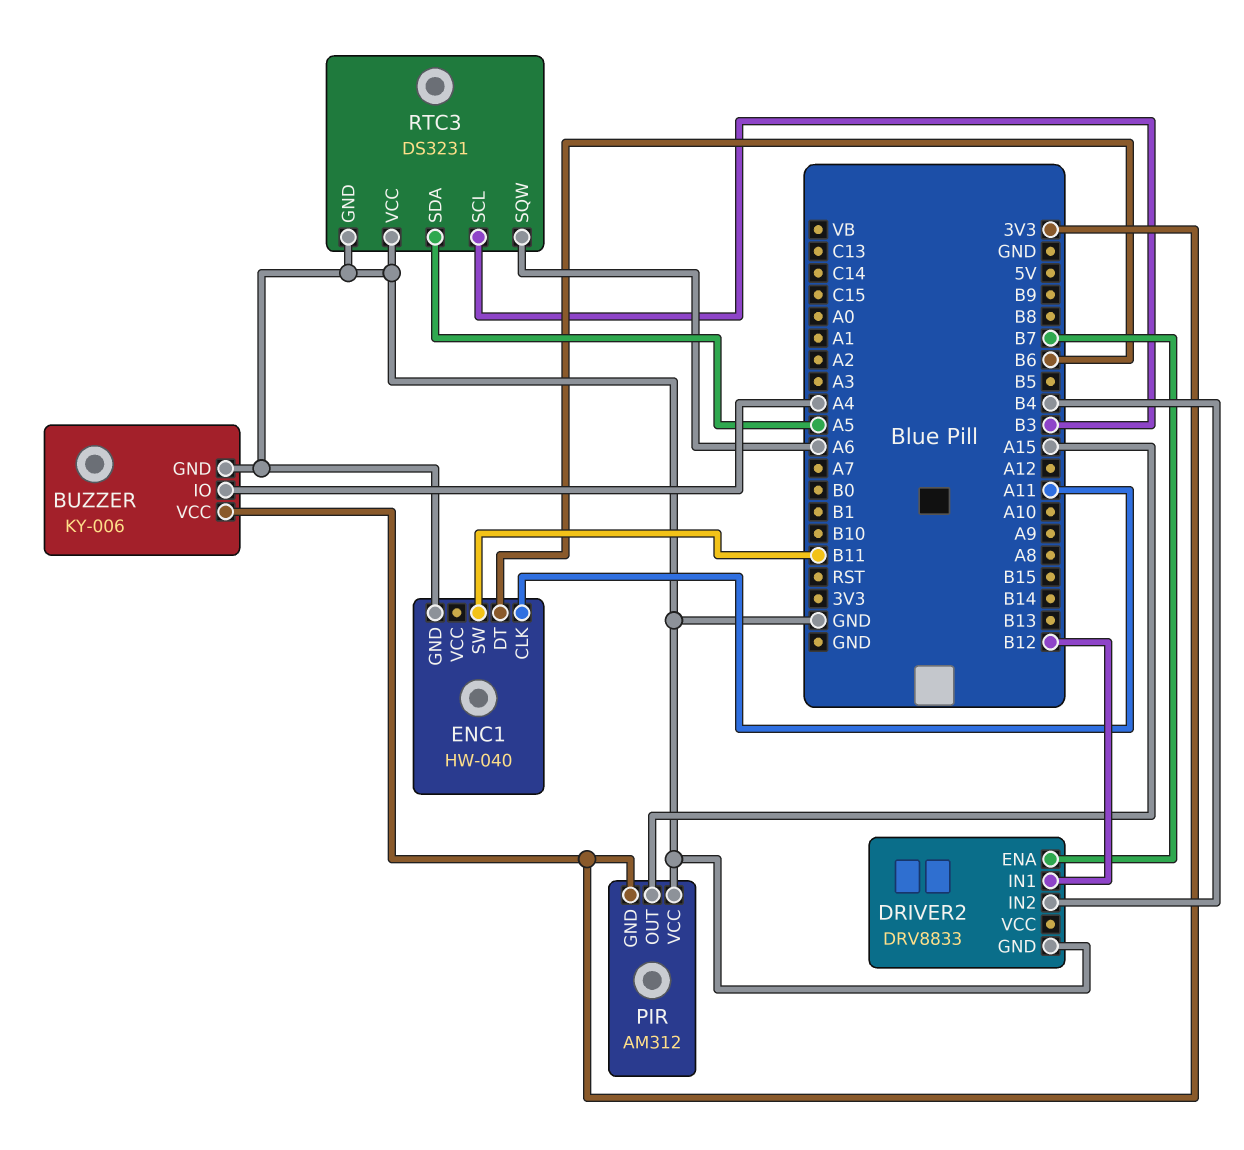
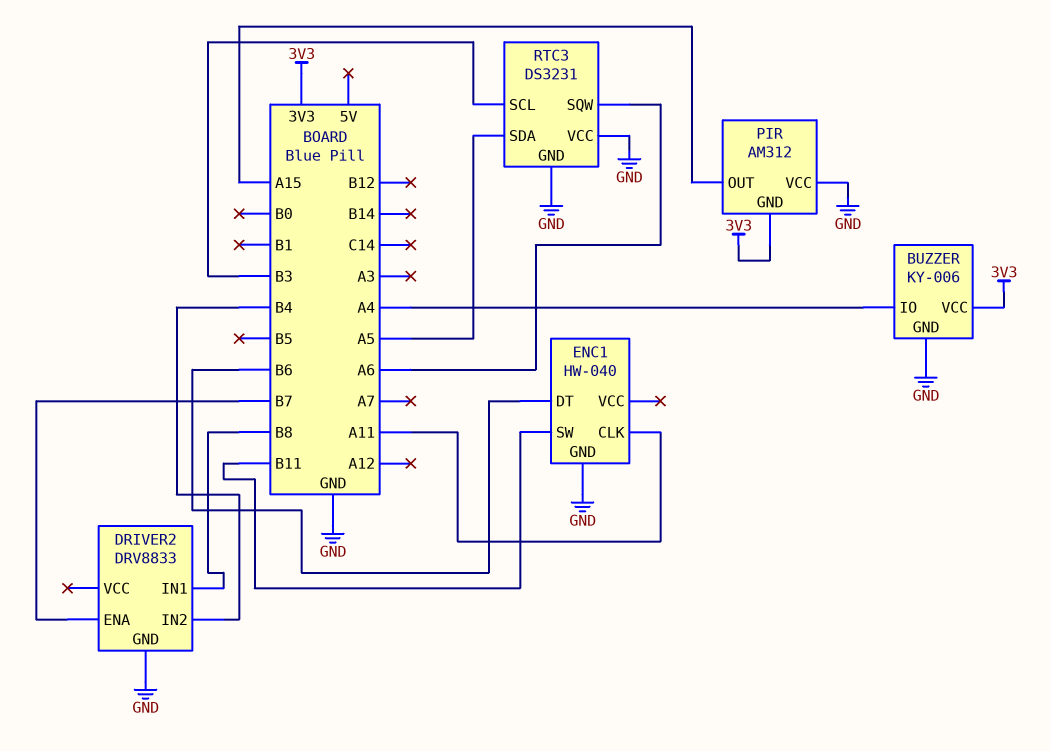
DRIVER2 pin IN1: B12 -> B8

